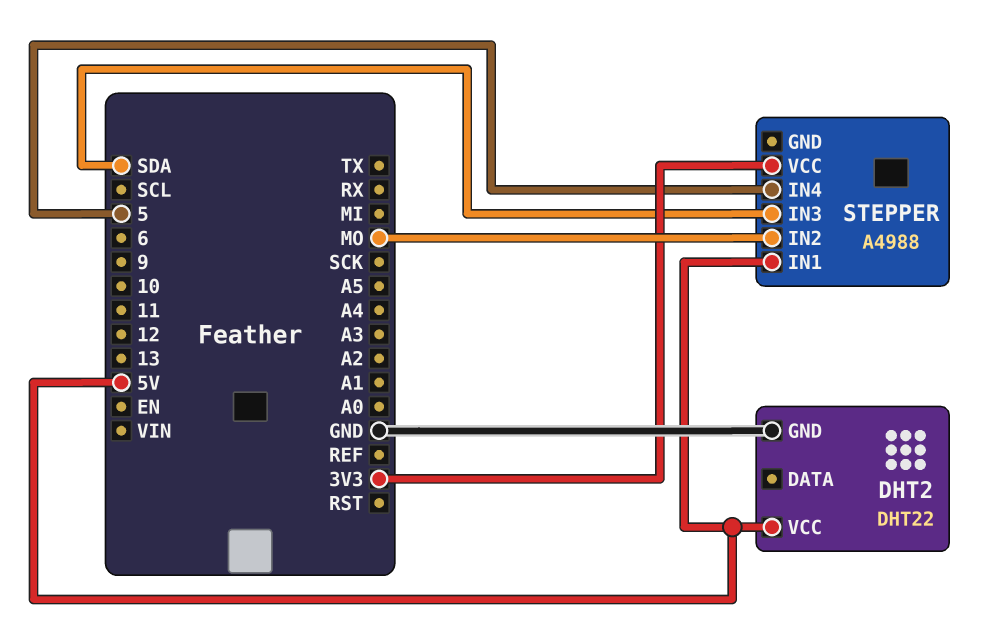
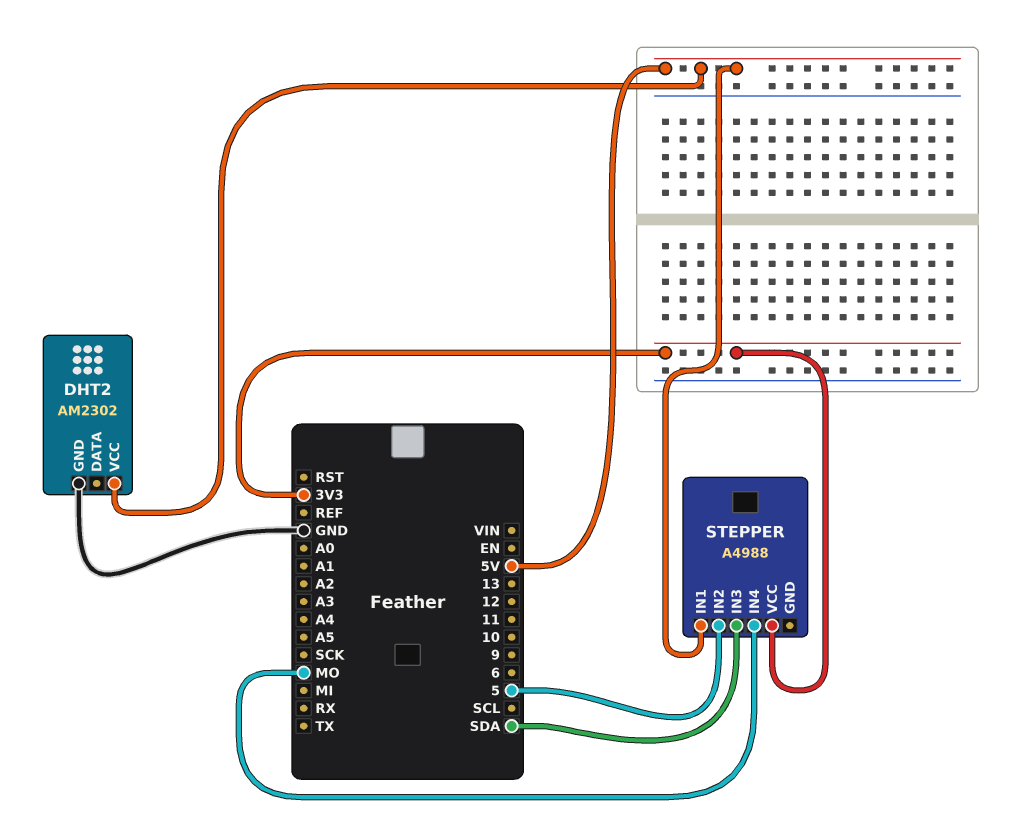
DHT2: DHT22 -> AM2302
STEPPER pin IN2: MO -> 5
STEPPER pin IN4: 5 -> MO

